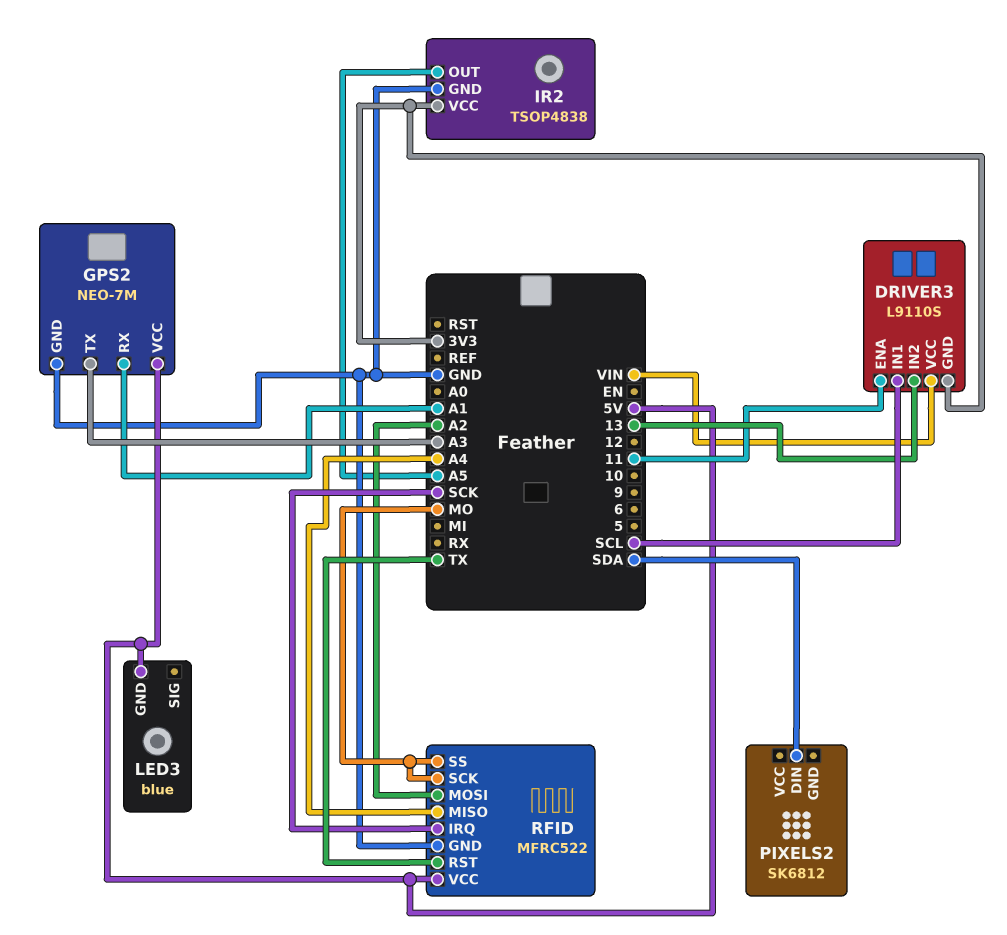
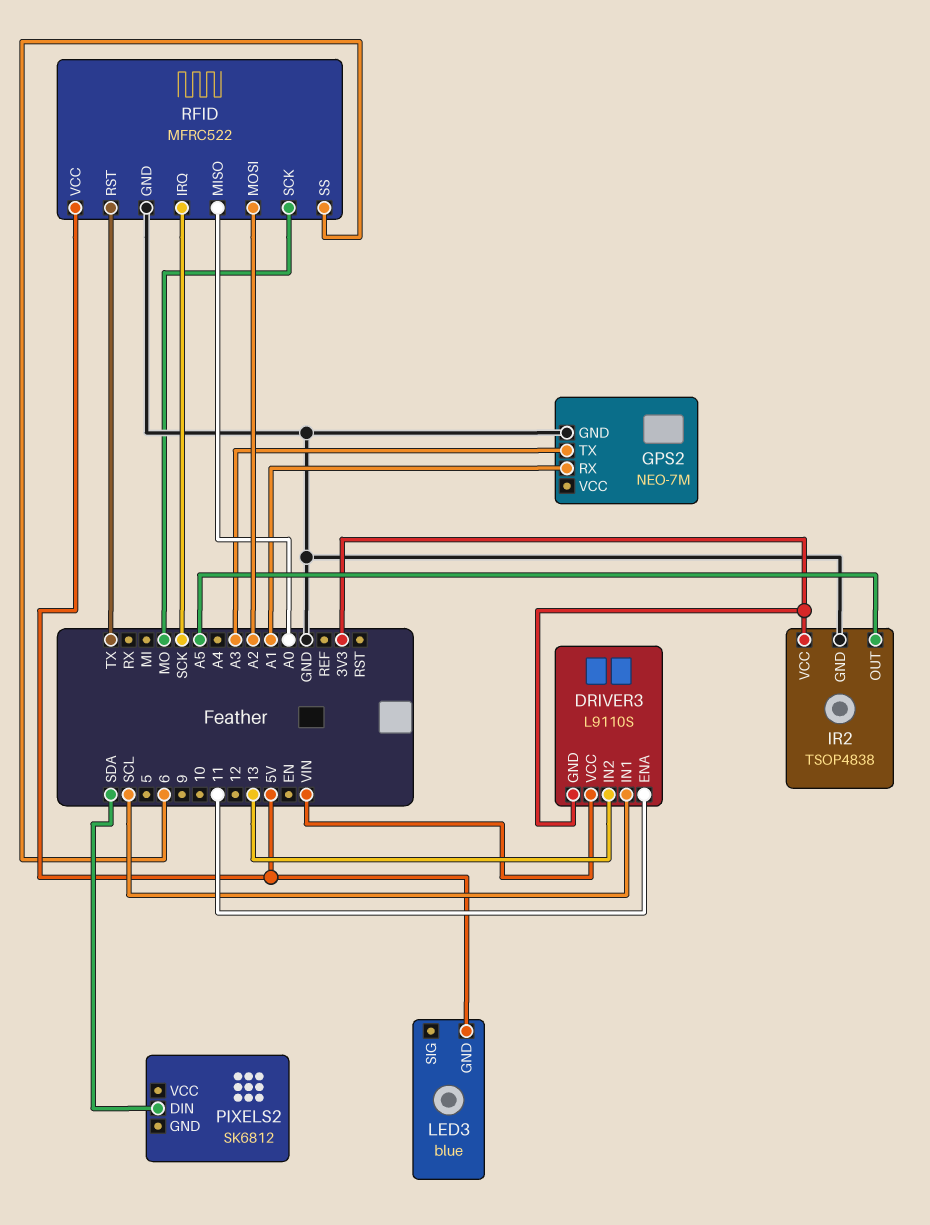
GPS2 pin VCC: 5V -> none
RFID pin MISO: A4 -> A0
RFID pin SS: MO -> 6

